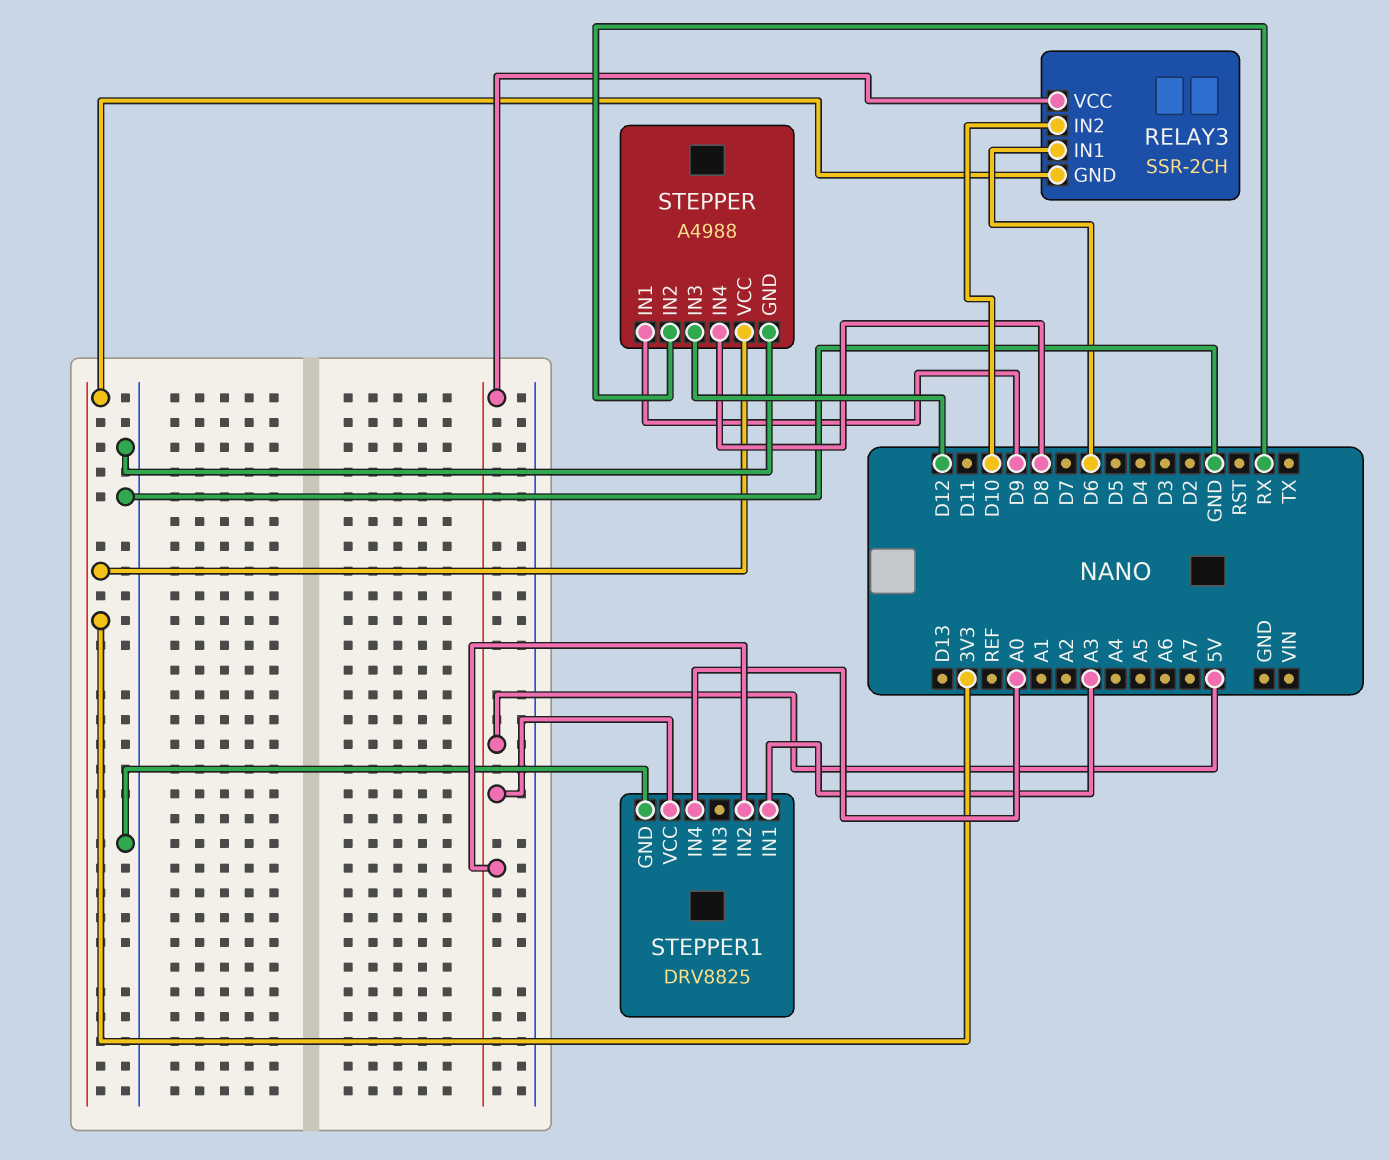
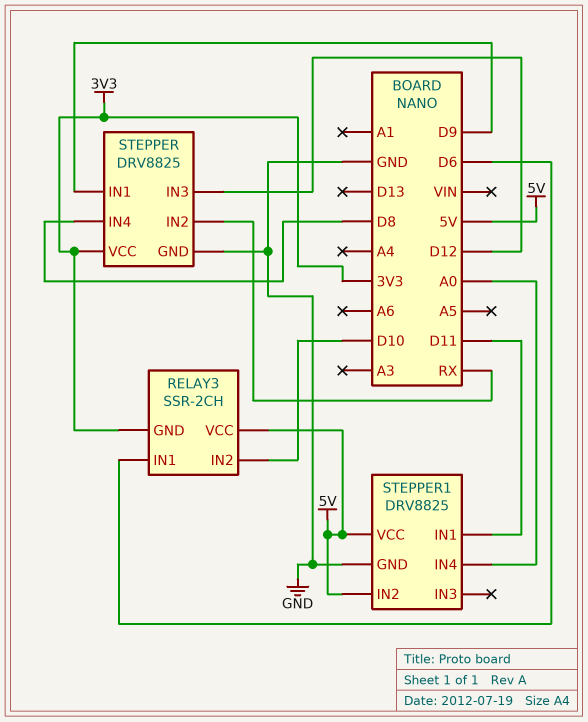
STEPPER: A4988 -> DRV8825
STEPPER1 pin IN1: A3 -> D11

